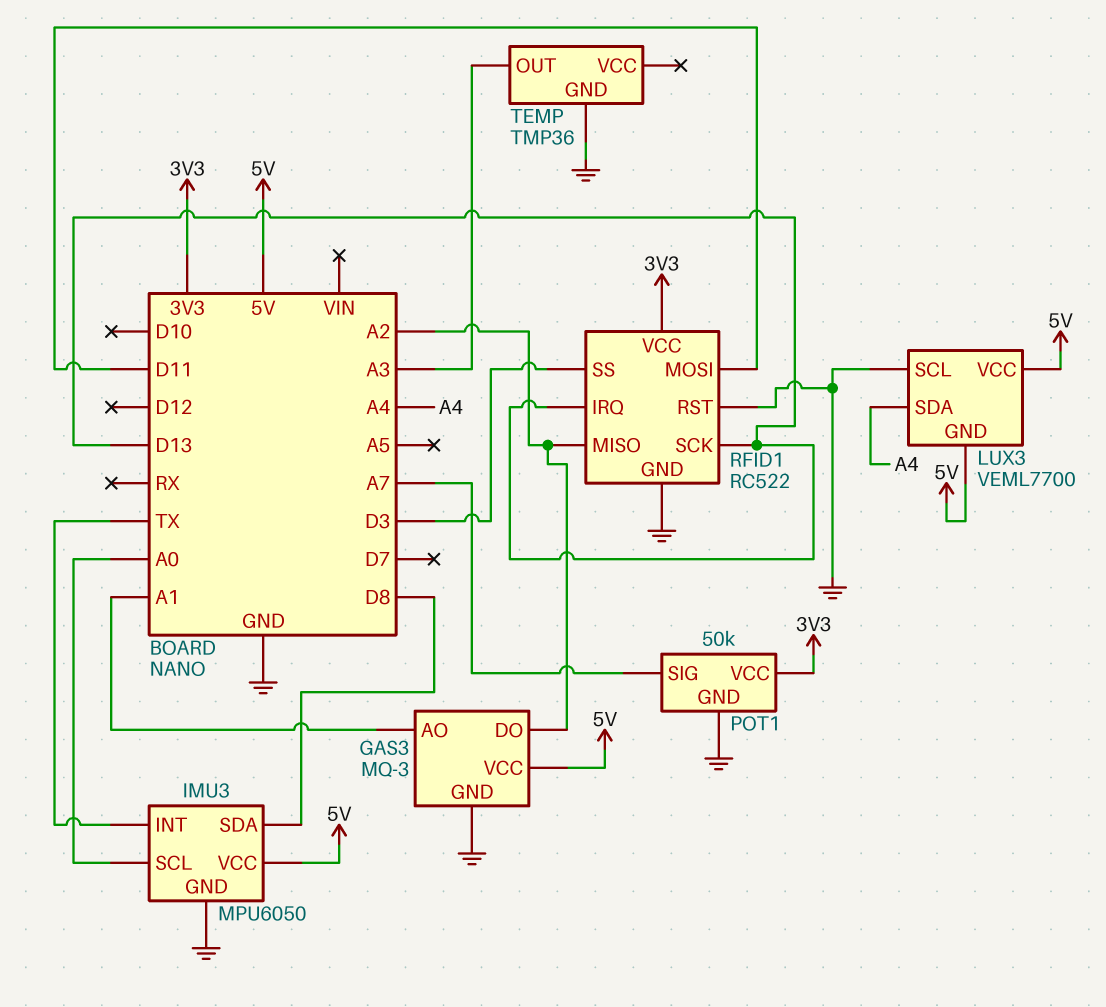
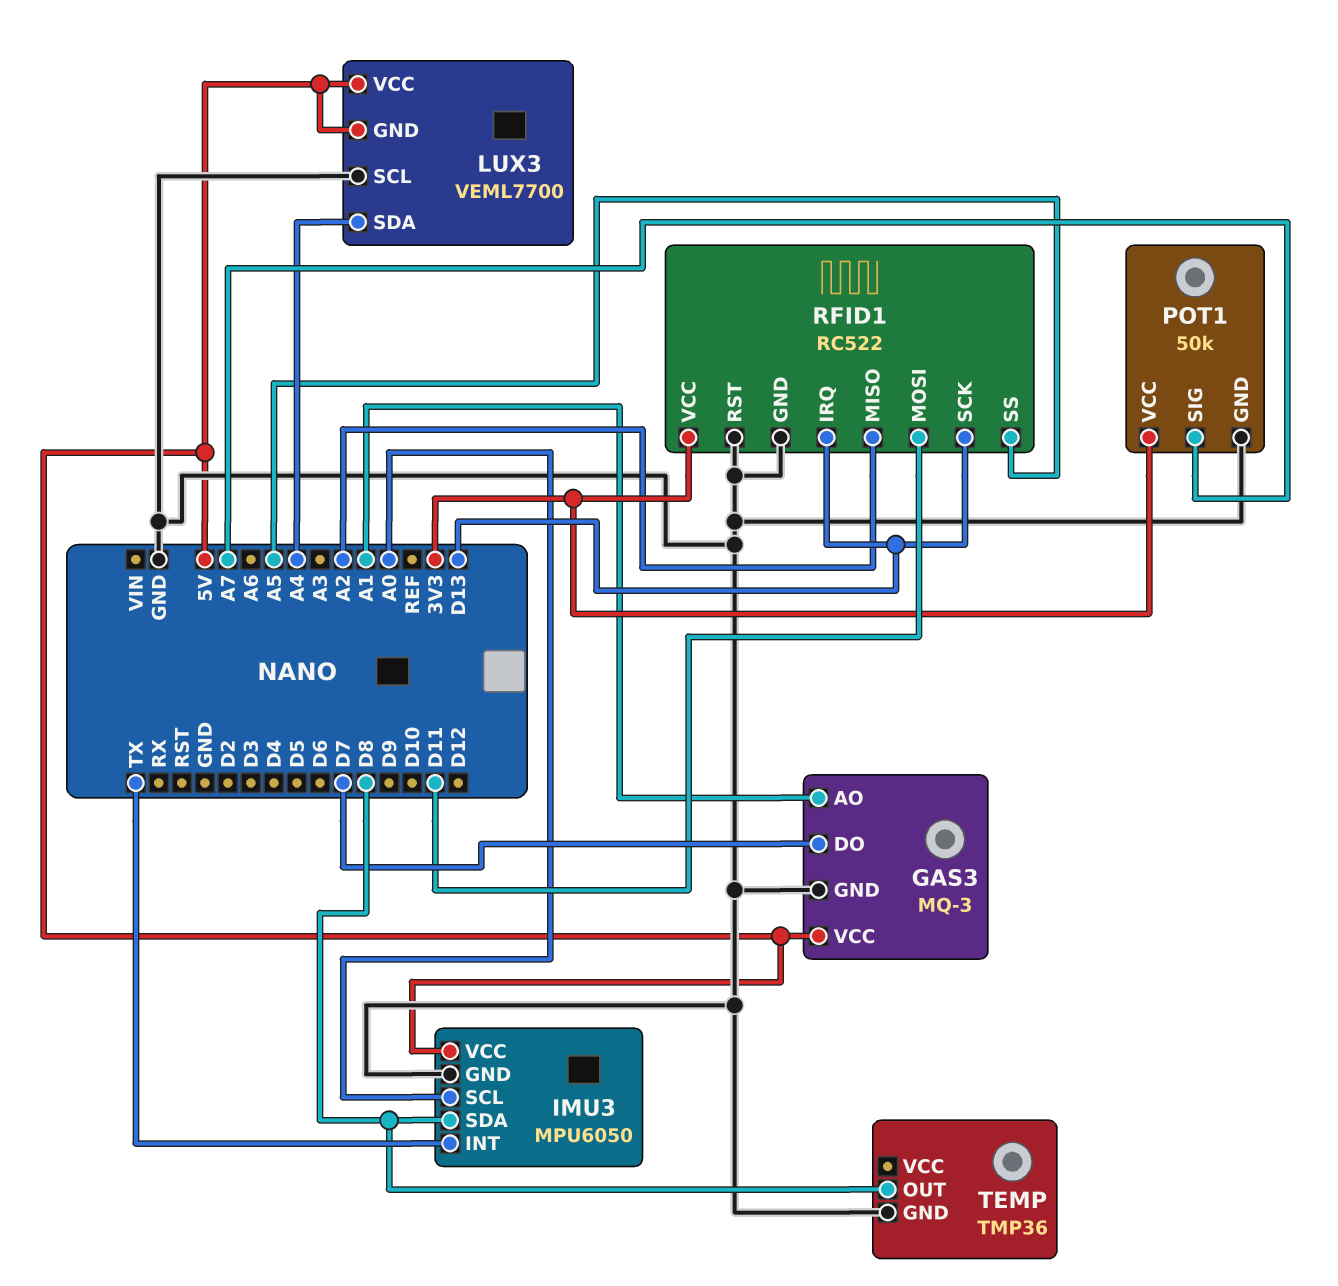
GAS3 pin DO: A2 -> D7
RFID1 pin SS: D3 -> A5
TEMP pin OUT: A3 -> D8

